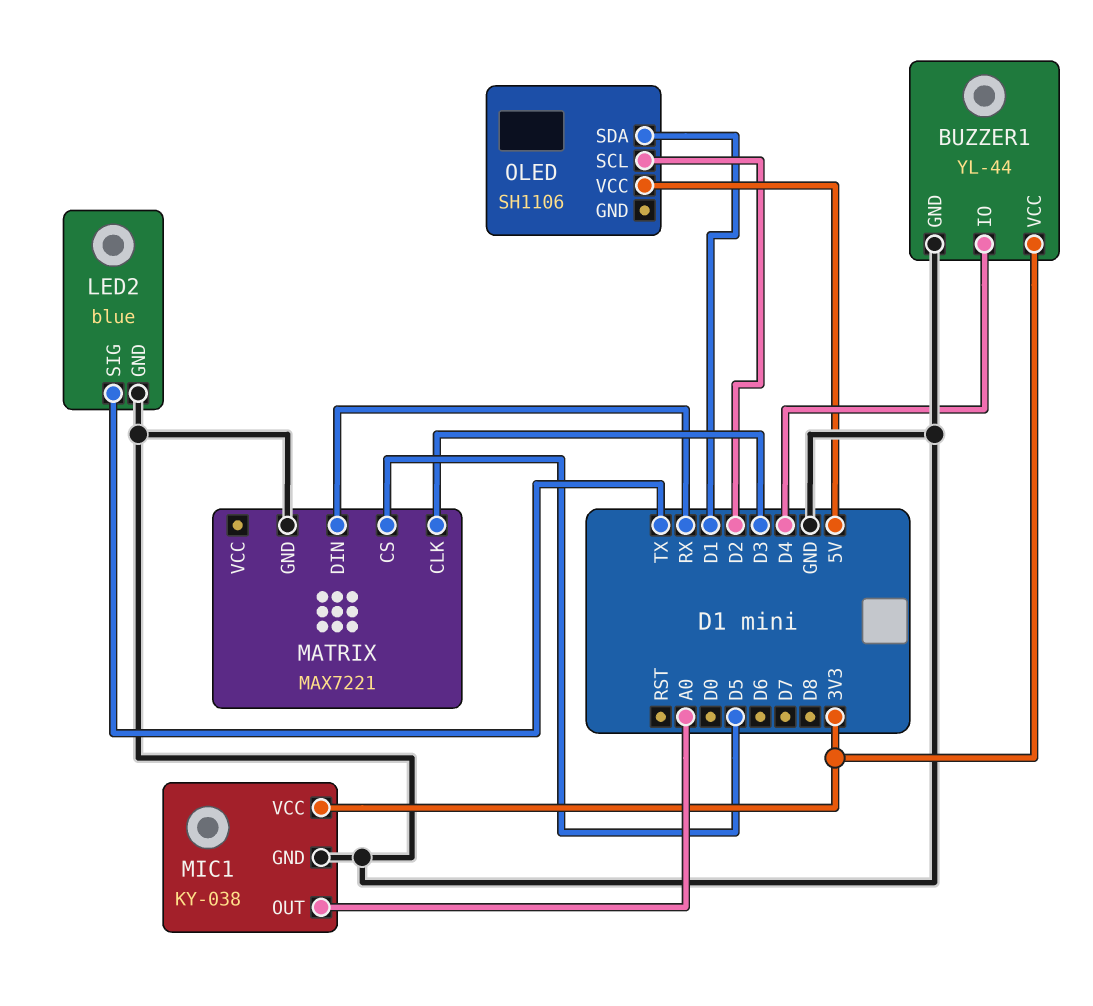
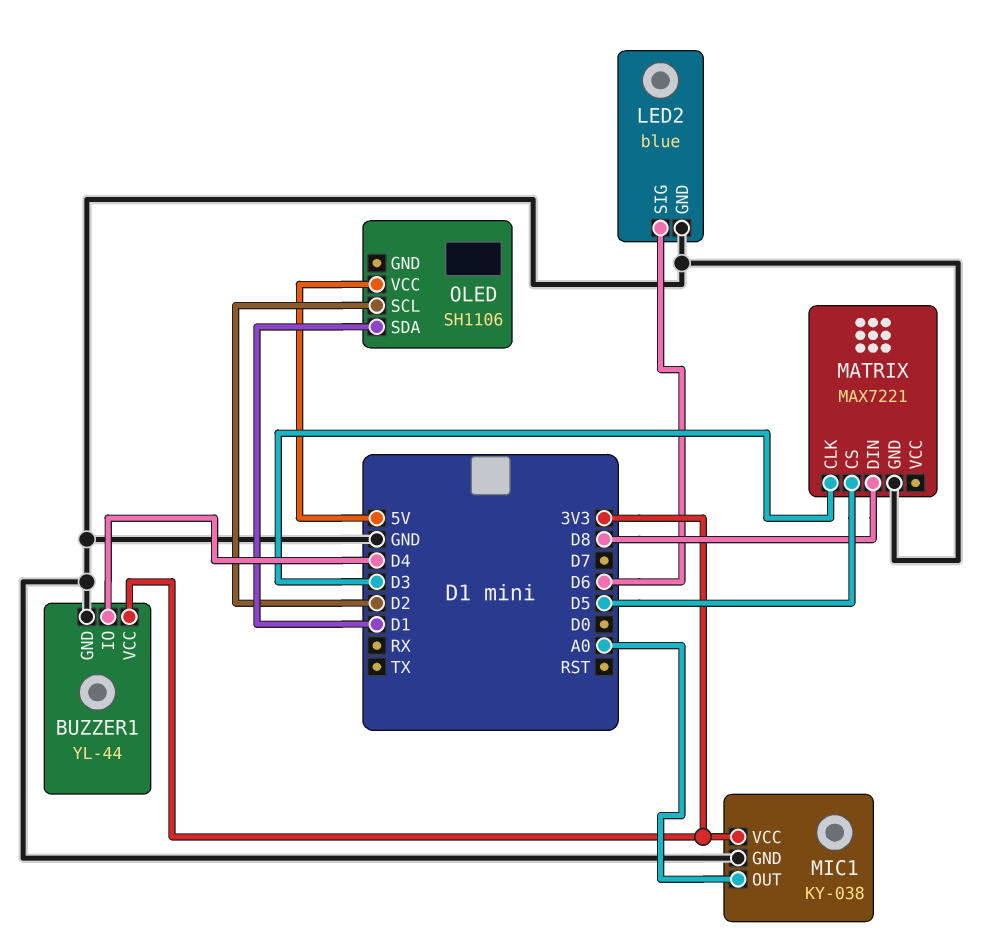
LED2 pin SIG: TX -> D6
MATRIX pin DIN: RX -> D8

